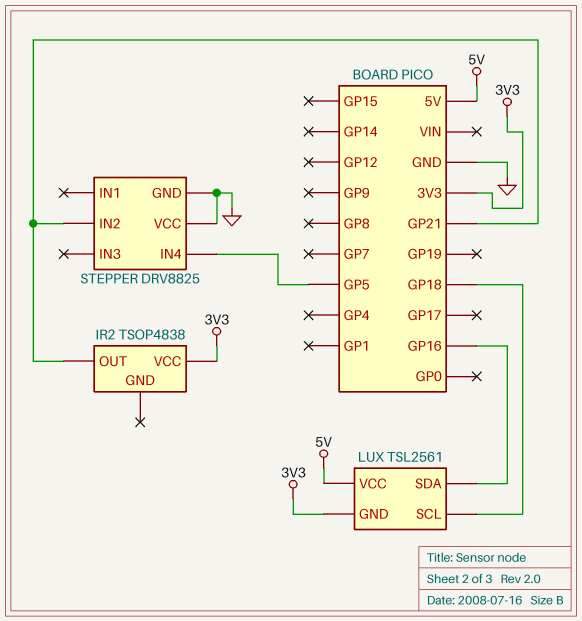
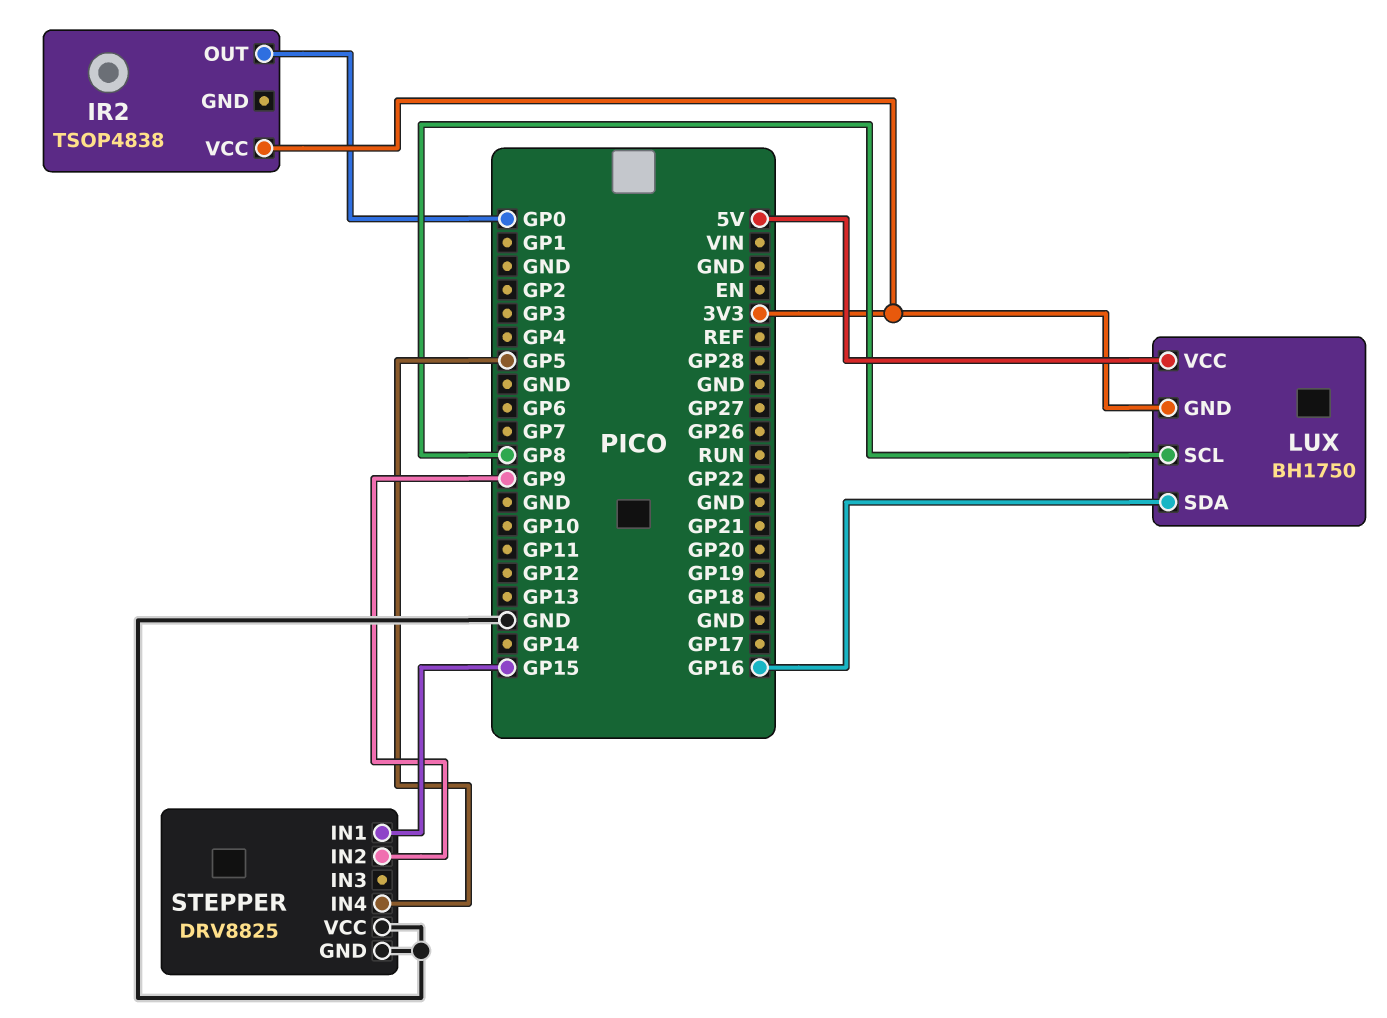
IR2 pin OUT: GP21 -> GP0
LUX: TSL2561 -> BH1750
LUX pin SCL: GP18 -> GP8
STEPPER pin IN1: none -> GP15
STEPPER pin IN2: GP21 -> GP9

